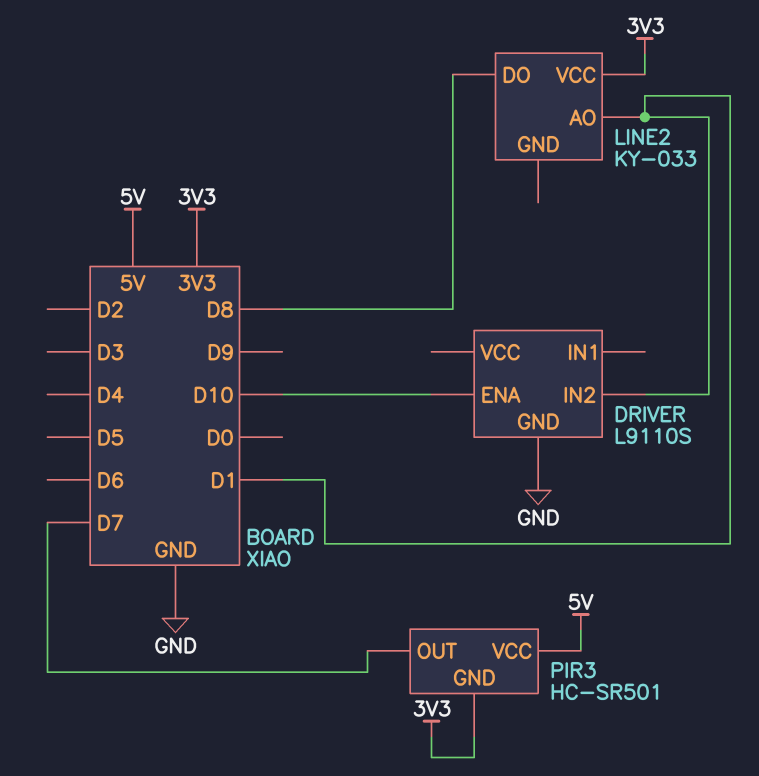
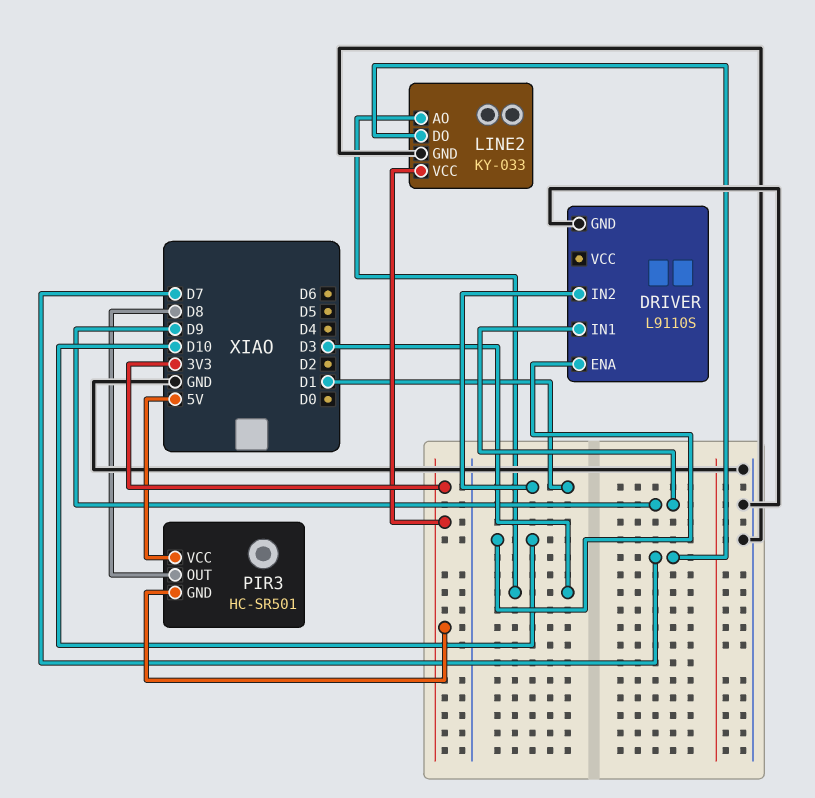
DRIVER pin IN1: none -> D9
LINE2 pin AO: D1 -> D3
LINE2 pin DO: D8 -> D7
LINE2 pin GND: none -> GND
PIR3 pin OUT: D7 -> D8

